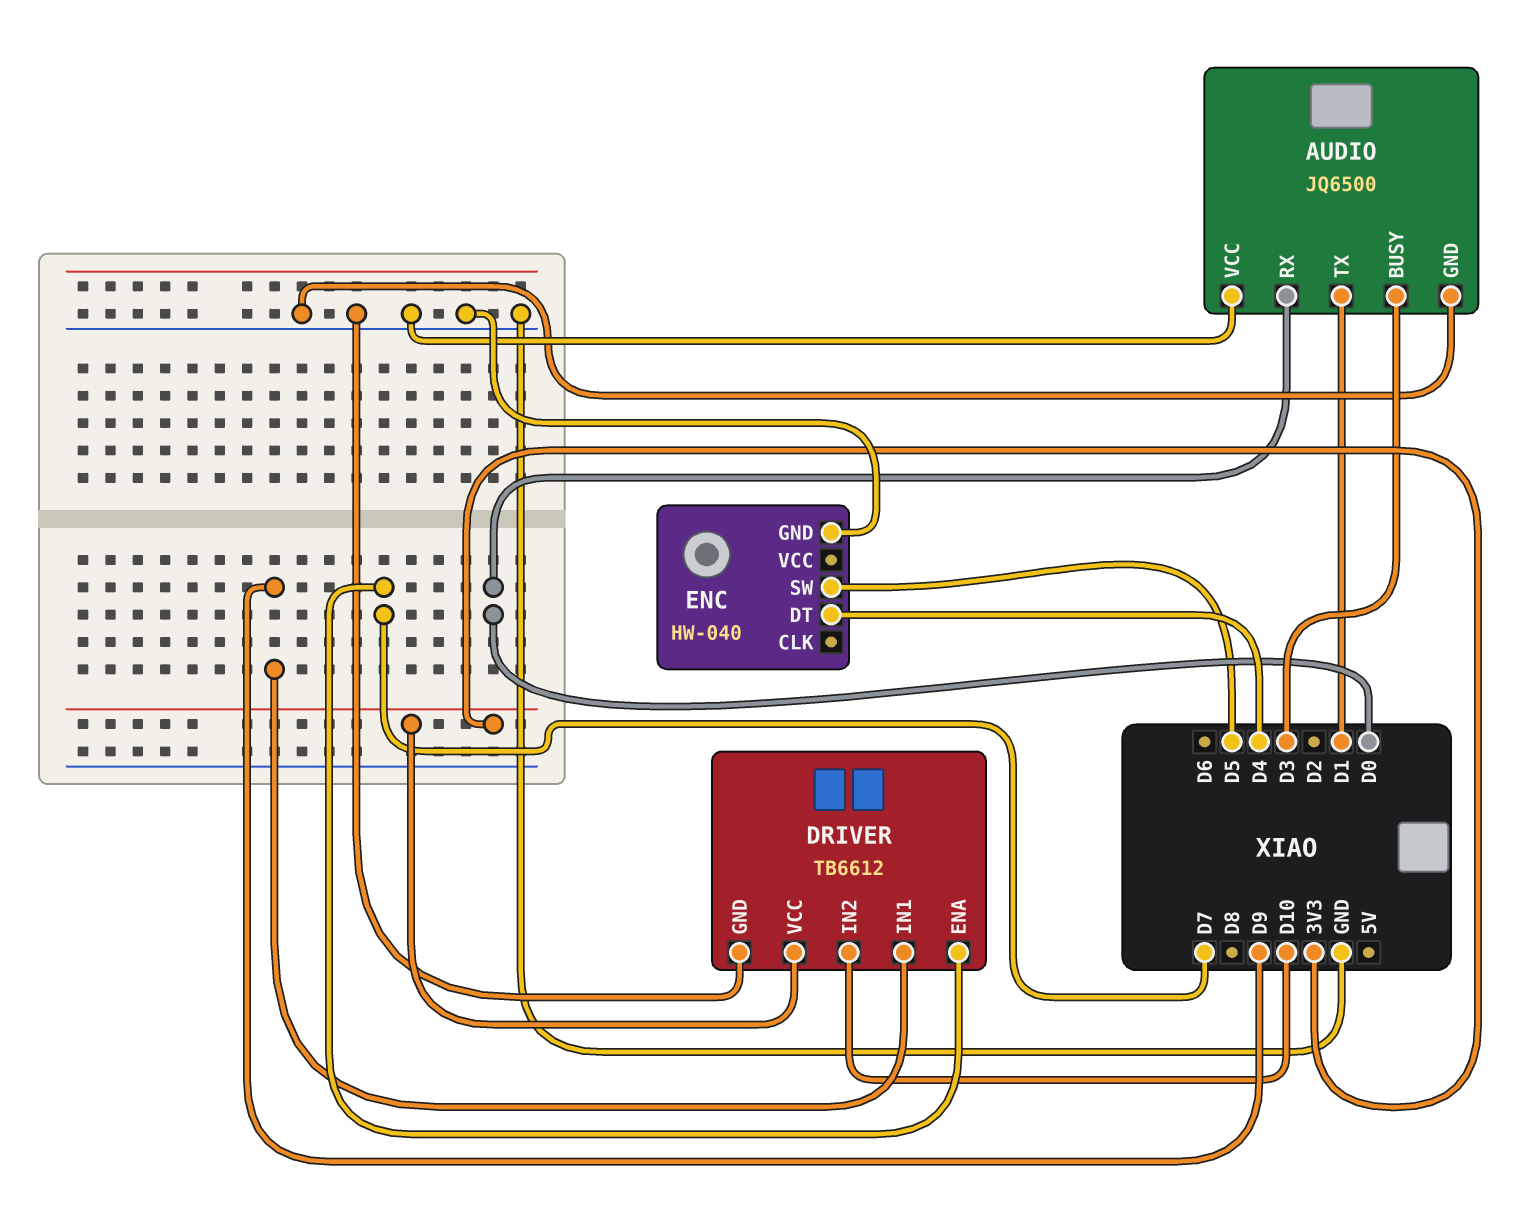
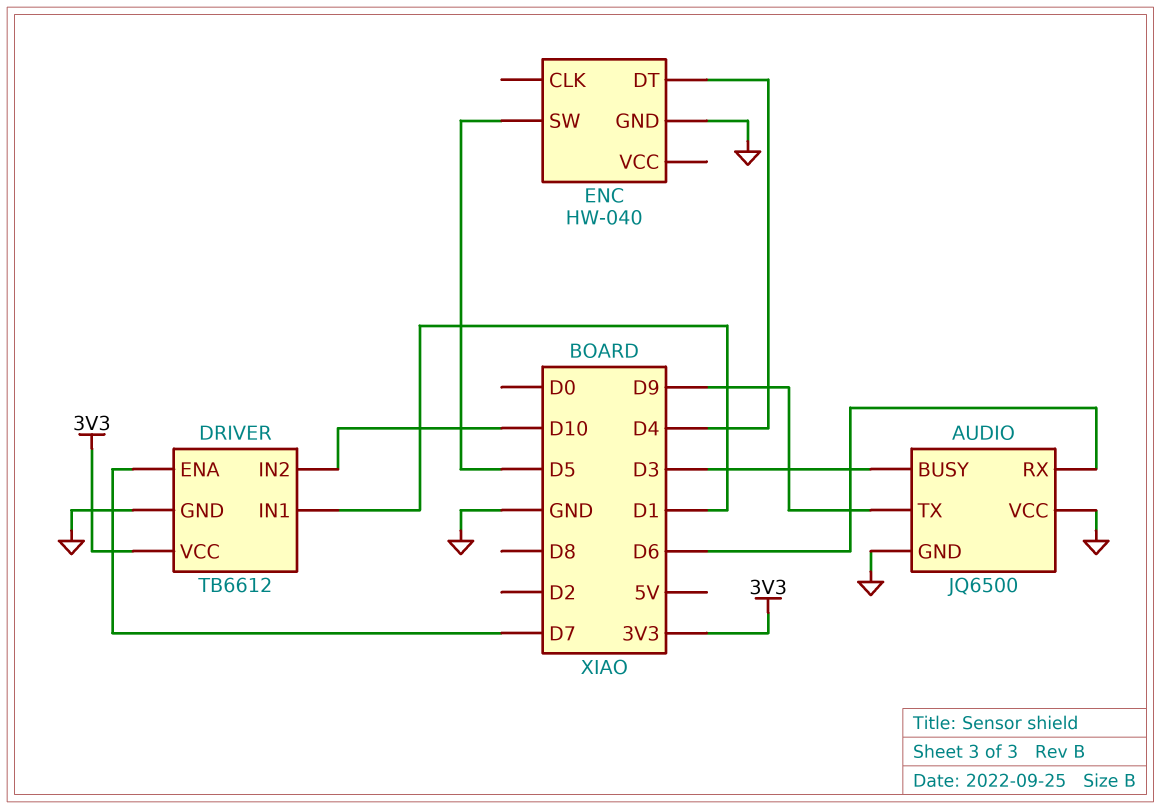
AUDIO pin RX: D0 -> D6
AUDIO pin TX: D1 -> D9
DRIVER pin IN1: D9 -> D1

